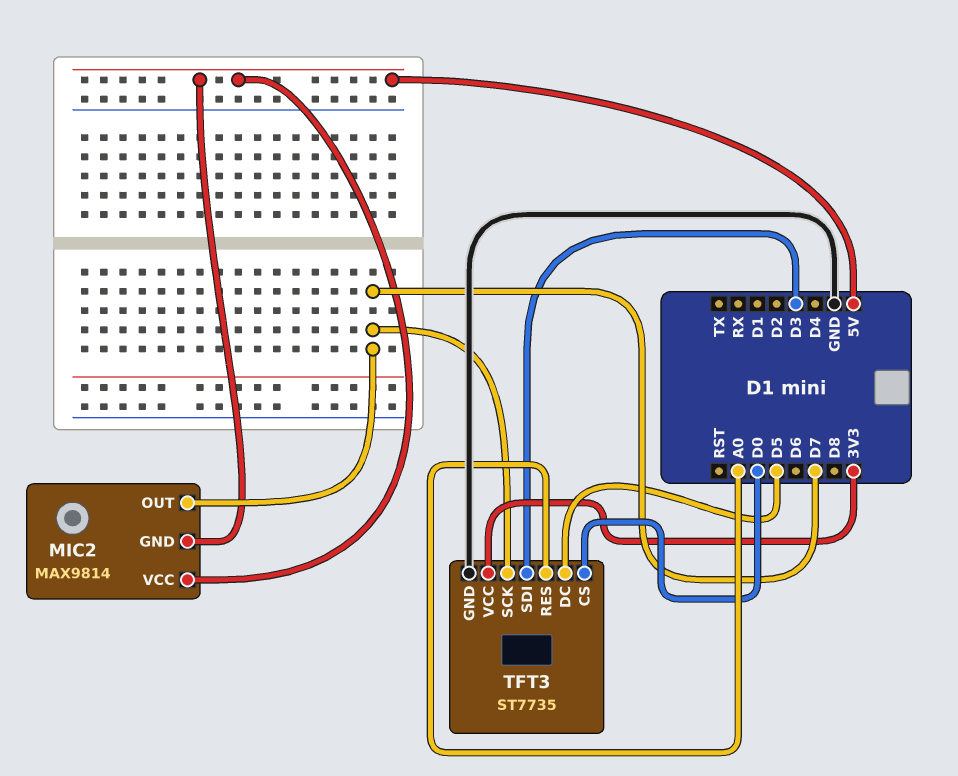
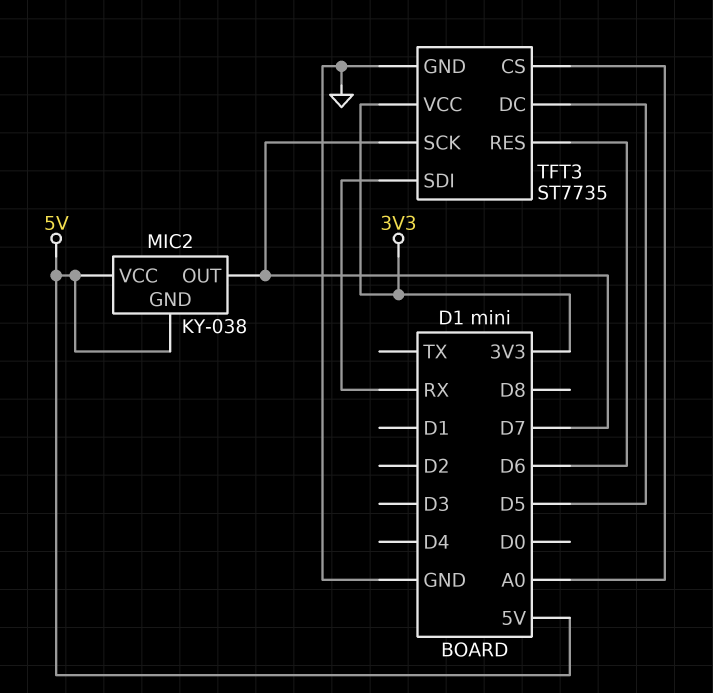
MIC2: MAX9814 -> KY-038
TFT3 pin CS: D0 -> A0
TFT3 pin RES: A0 -> D6
TFT3 pin SDI: D3 -> RX

